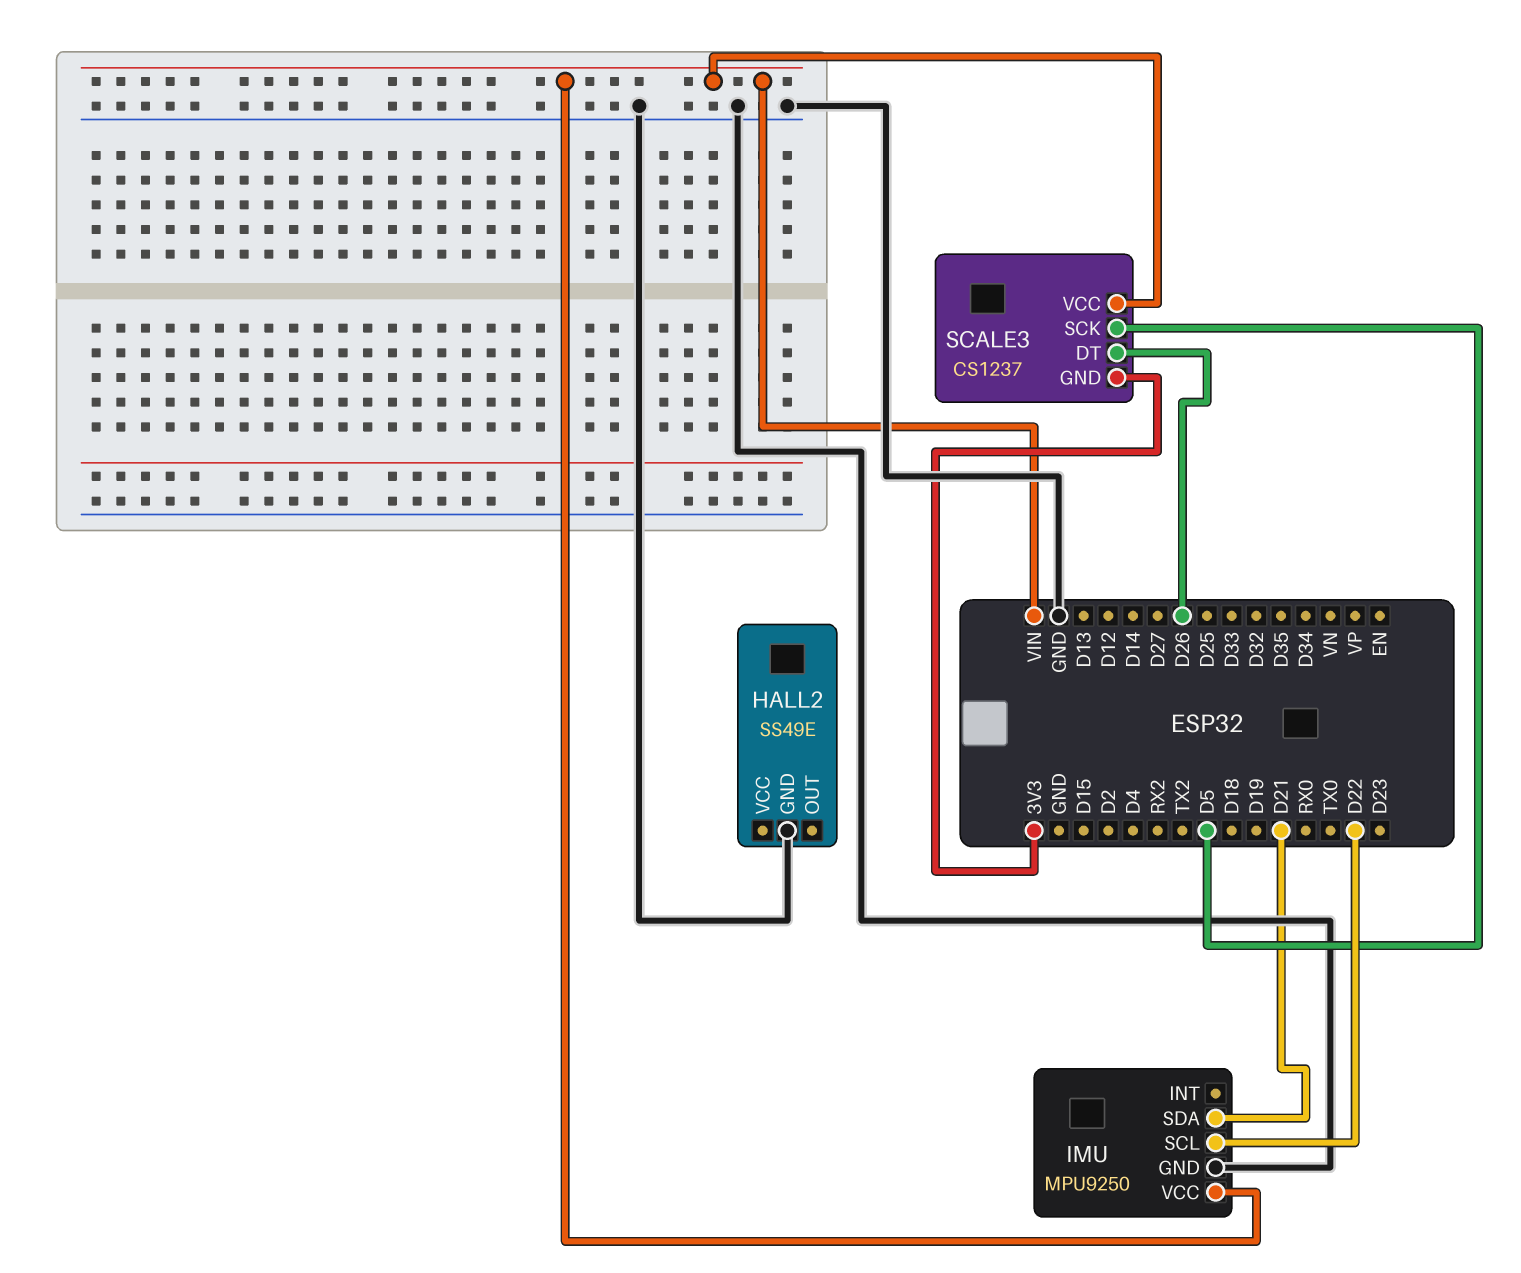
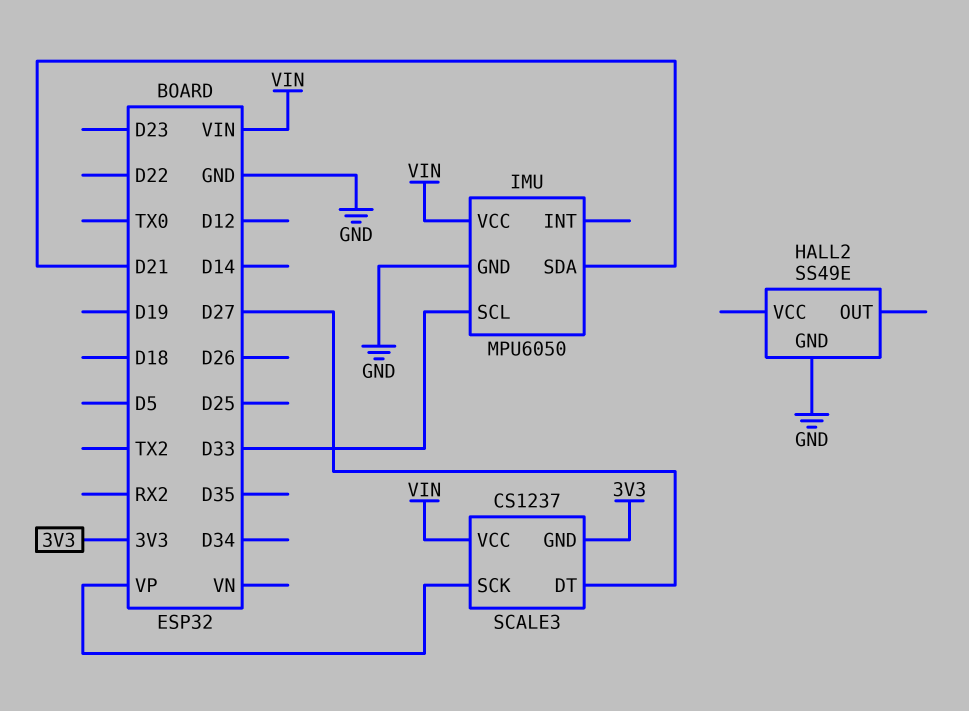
IMU: MPU9250 -> MPU6050
IMU pin SCL: D22 -> D33
SCALE3 pin DT: D26 -> D27
SCALE3 pin SCK: D5 -> VP

